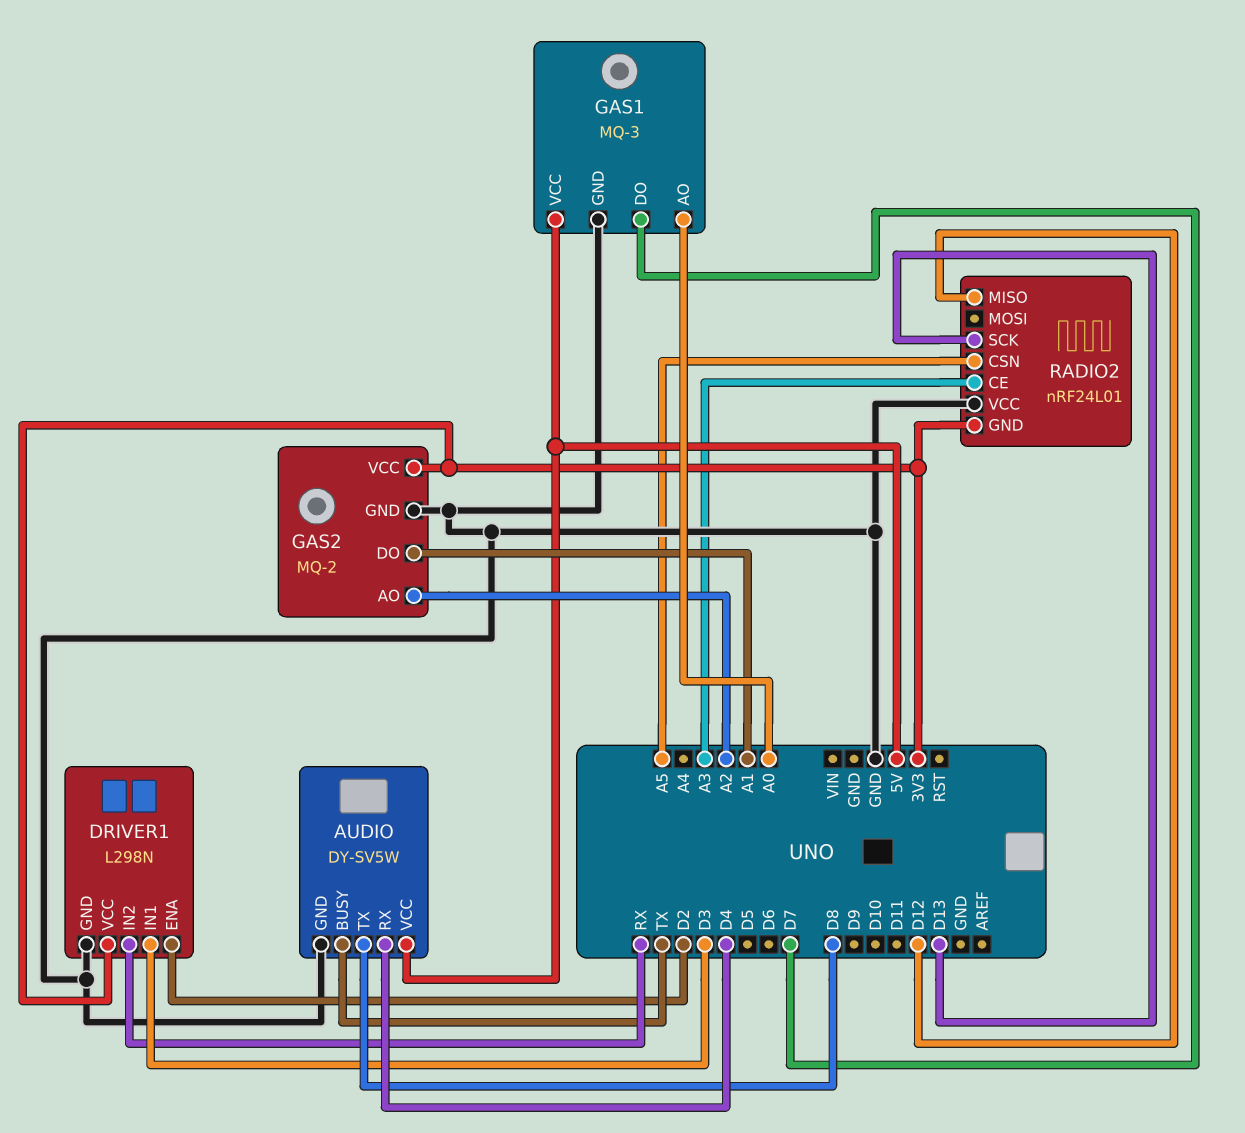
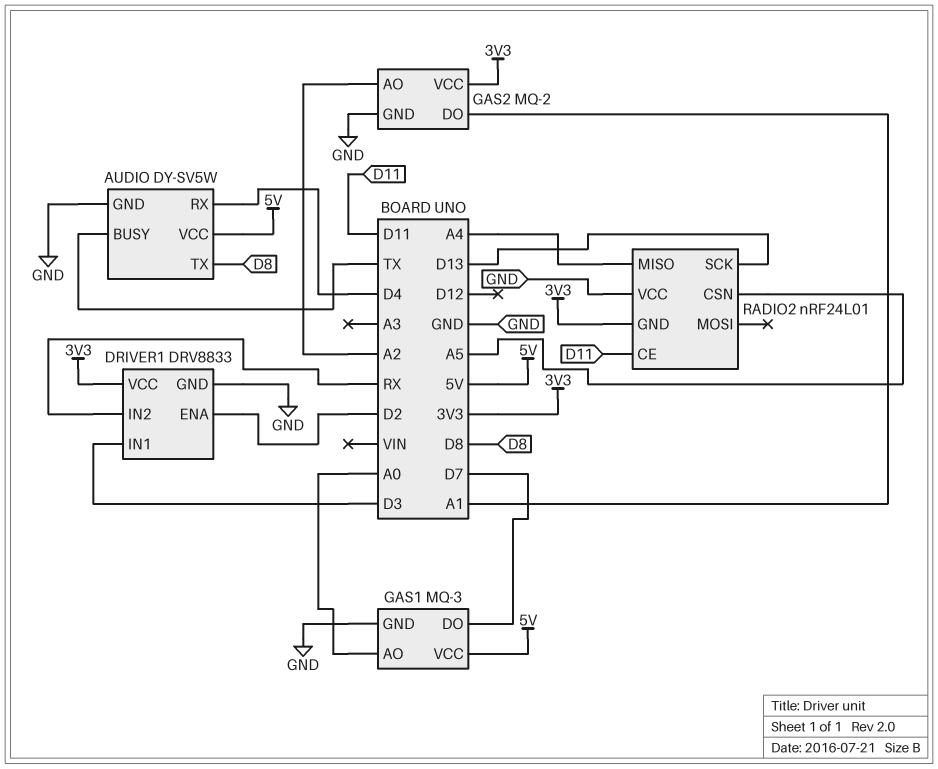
DRIVER1: L298N -> DRV8833
RADIO2 pin CE: A3 -> D11
RADIO2 pin MISO: D12 -> A4

